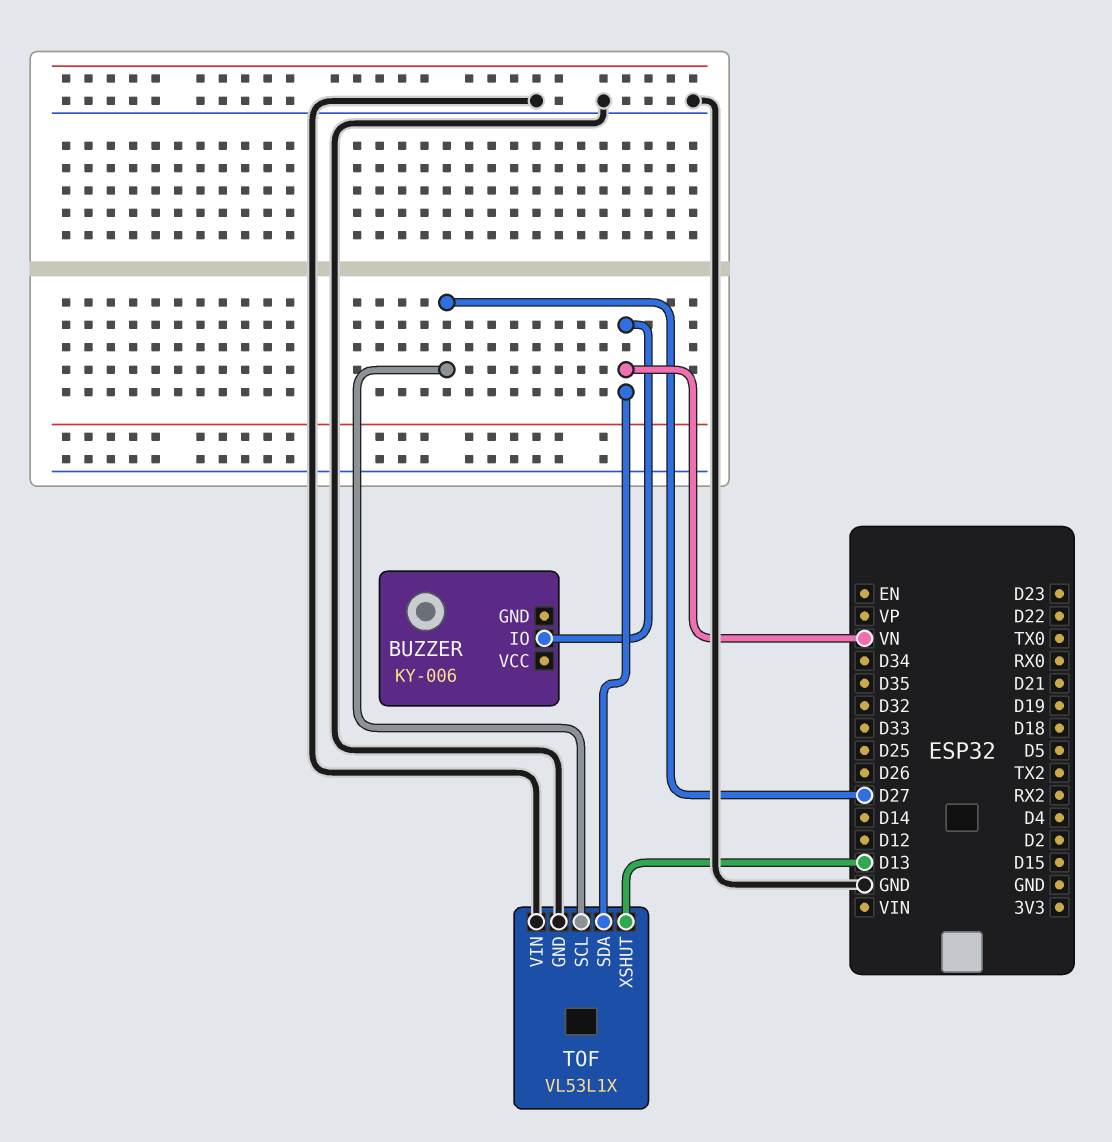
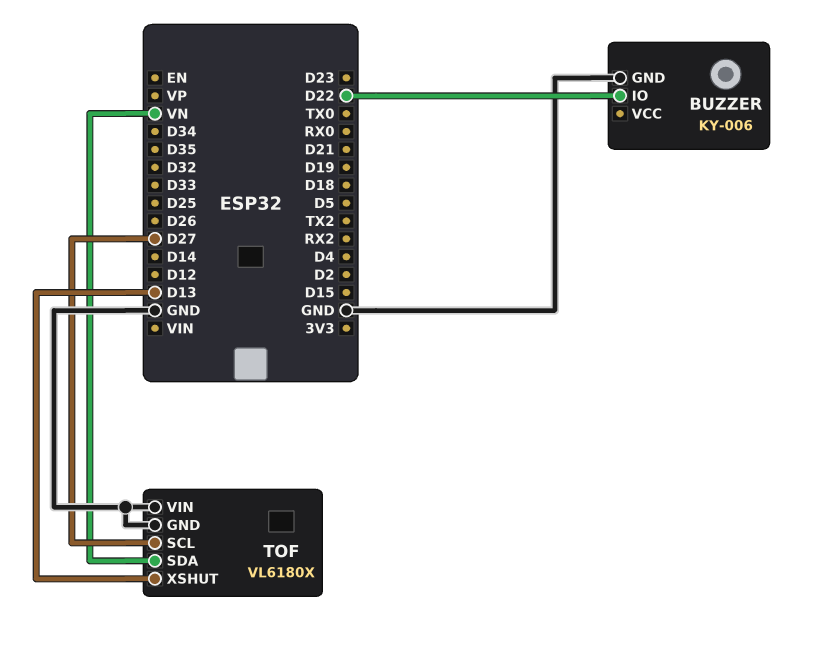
BUZZER pin GND: none -> GND
BUZZER pin IO: VN -> D22
TOF: VL53L1X -> VL6180X

